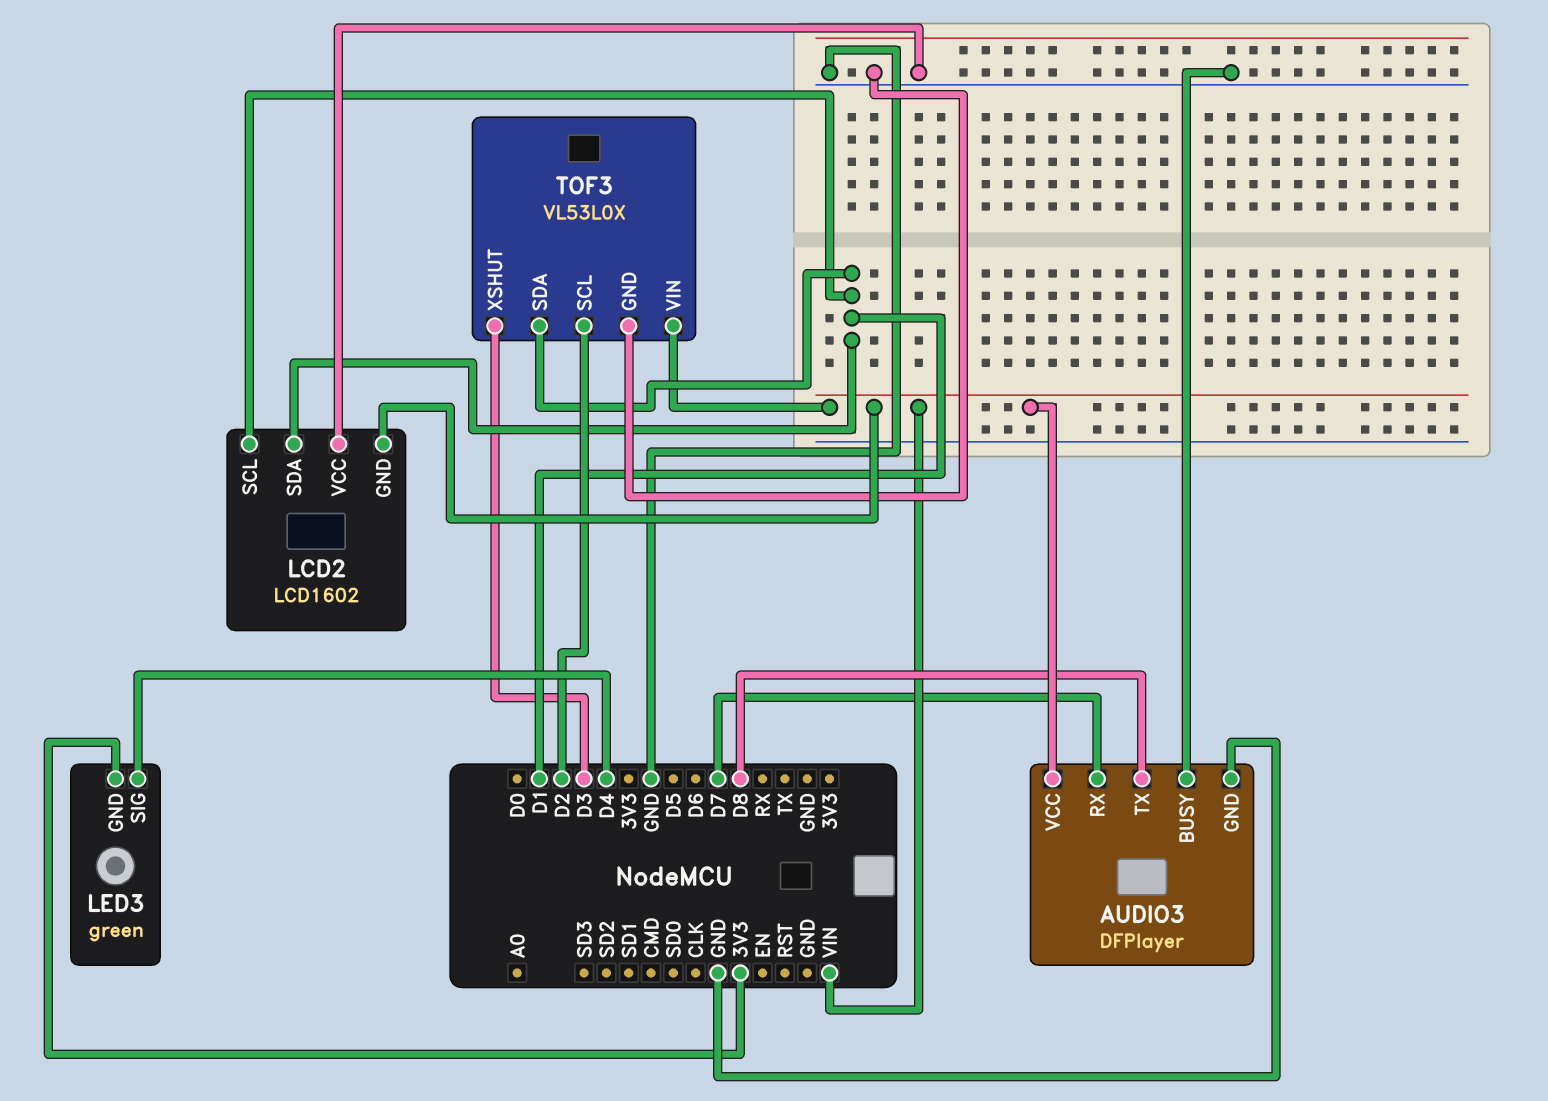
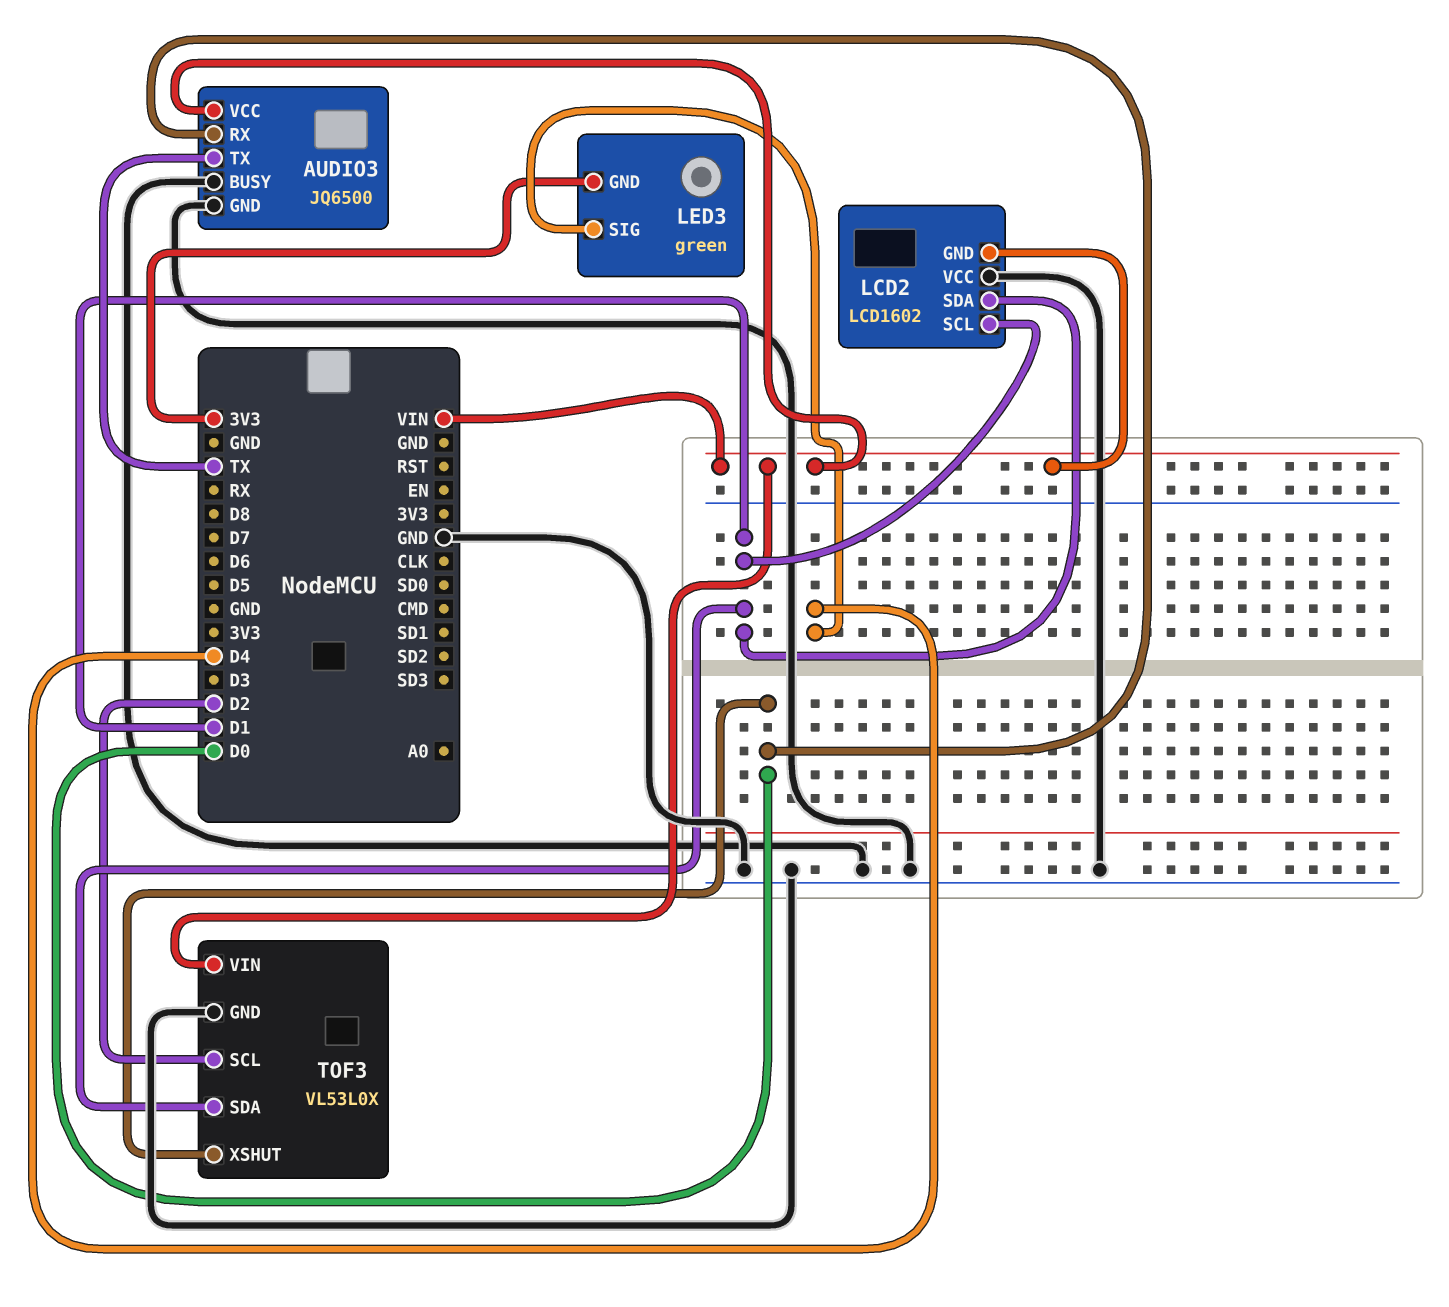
AUDIO3: DFPlayer -> JQ6500
AUDIO3 pin RX: D7 -> D0
AUDIO3 pin TX: D8 -> TX
TOF3 pin XSHUT: D3 -> D0

